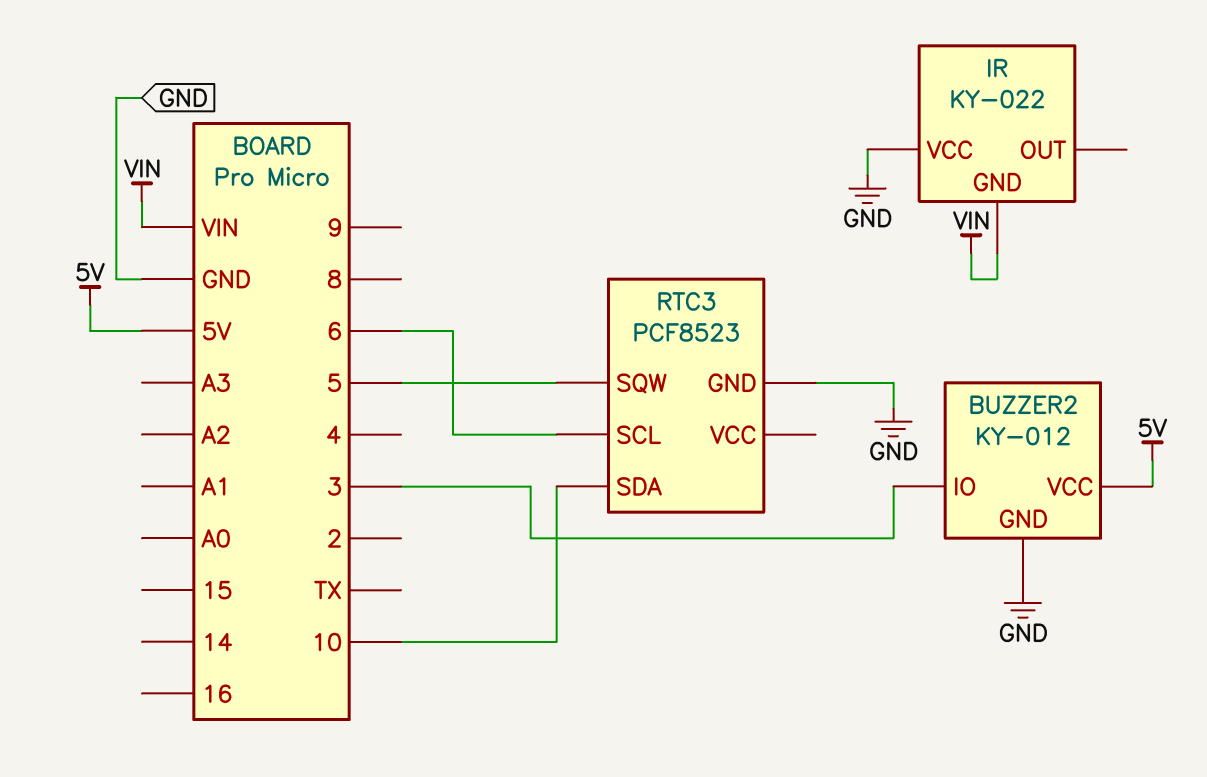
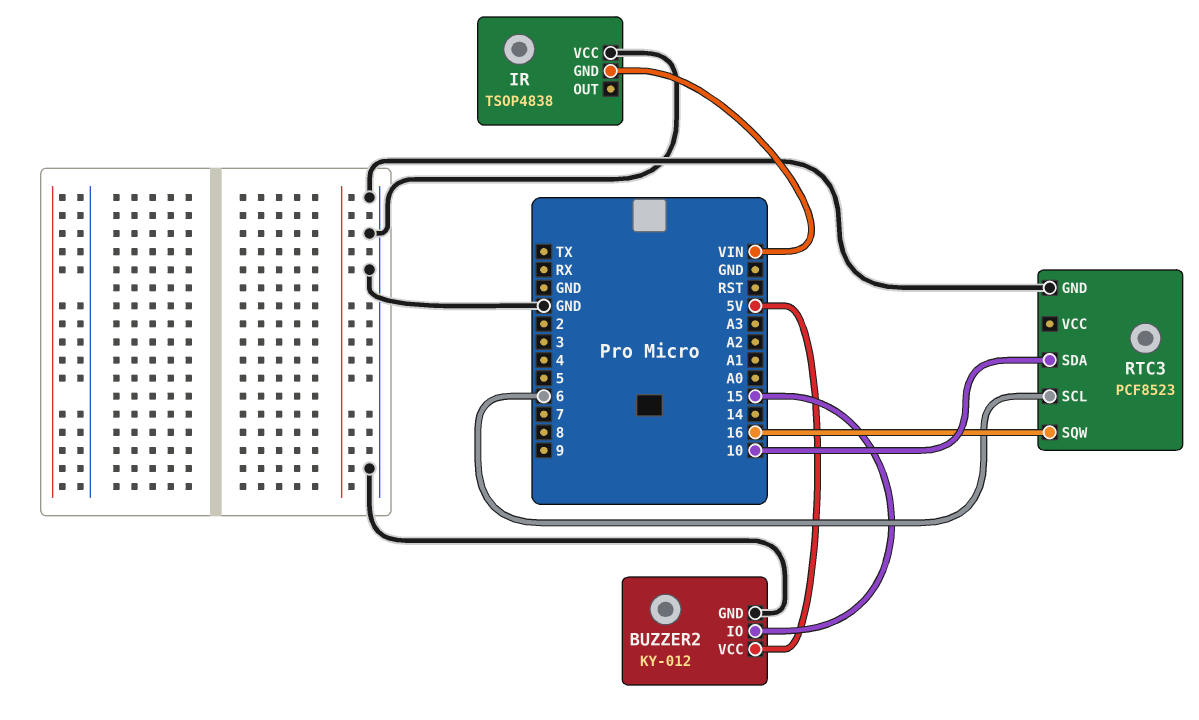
BUZZER2 pin IO: 3 -> 15
IR: KY-022 -> TSOP4838
RTC3 pin SQW: 5 -> 16

